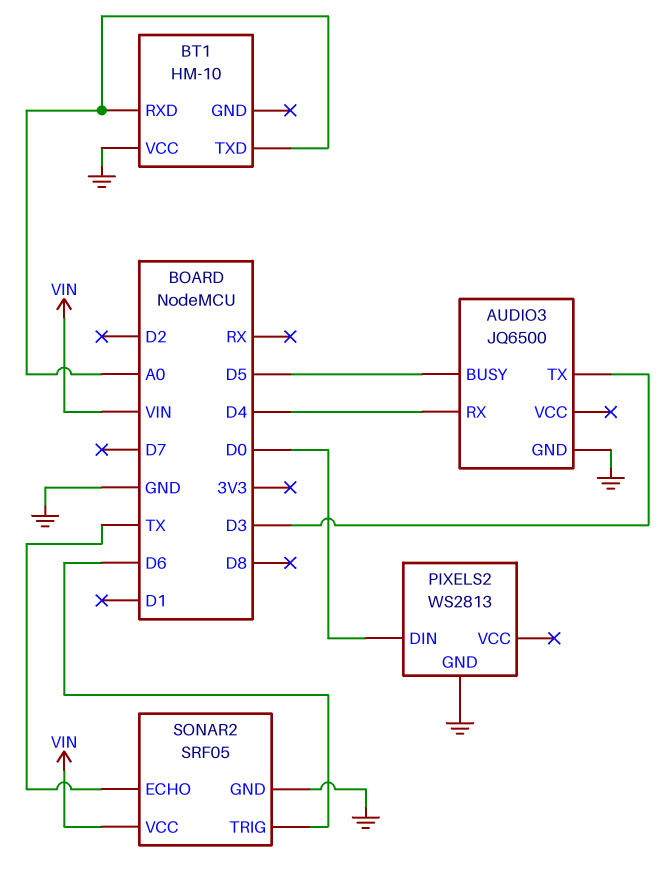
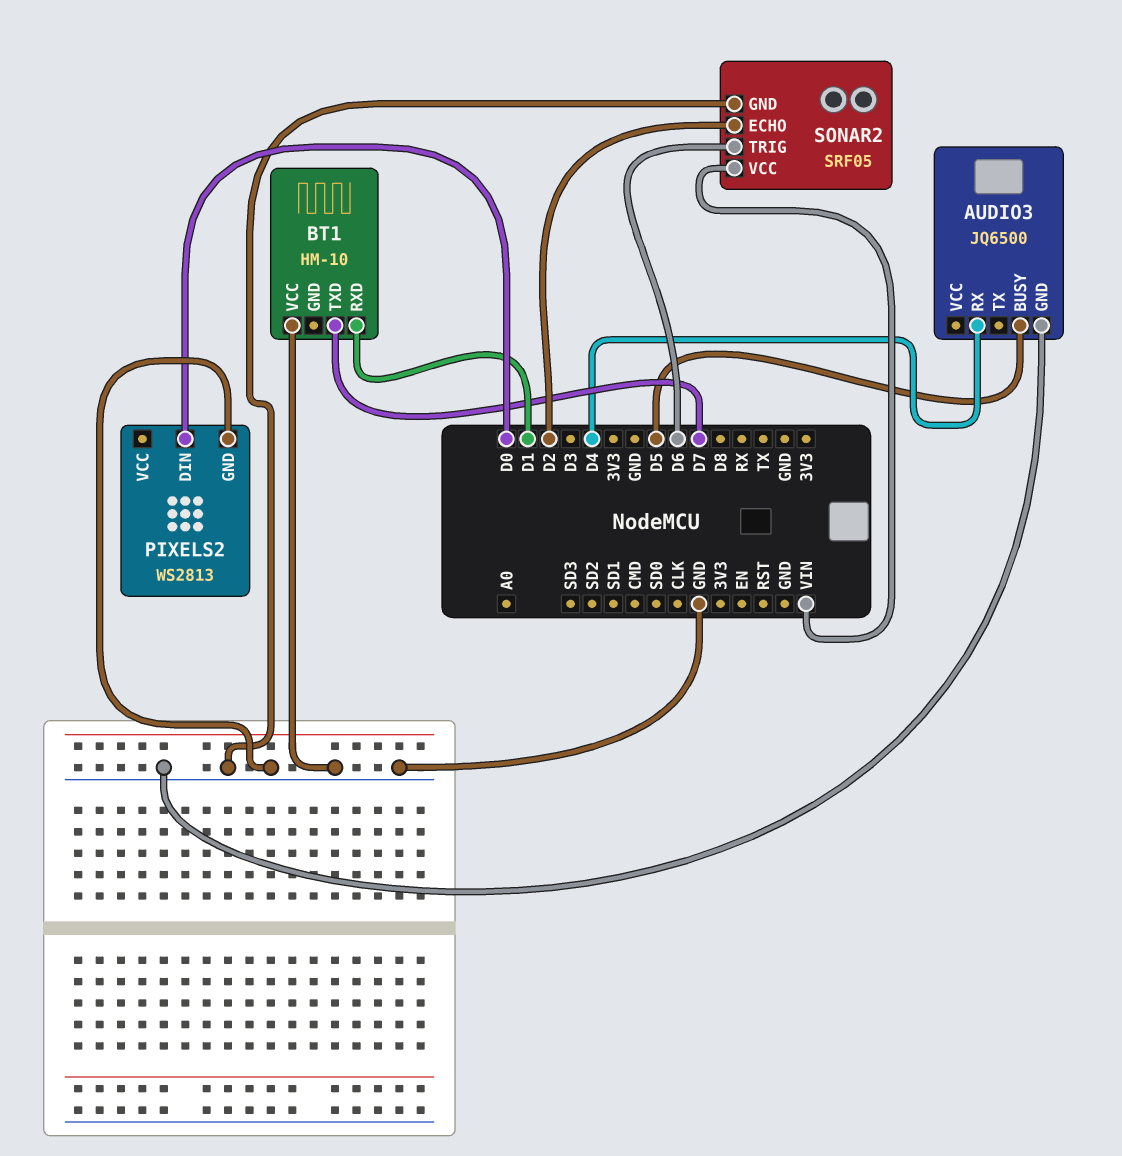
AUDIO3 pin TX: D3 -> none
BT1 pin RXD: A0 -> D1
BT1 pin TXD: A0 -> D7
SONAR2 pin ECHO: TX -> D2

